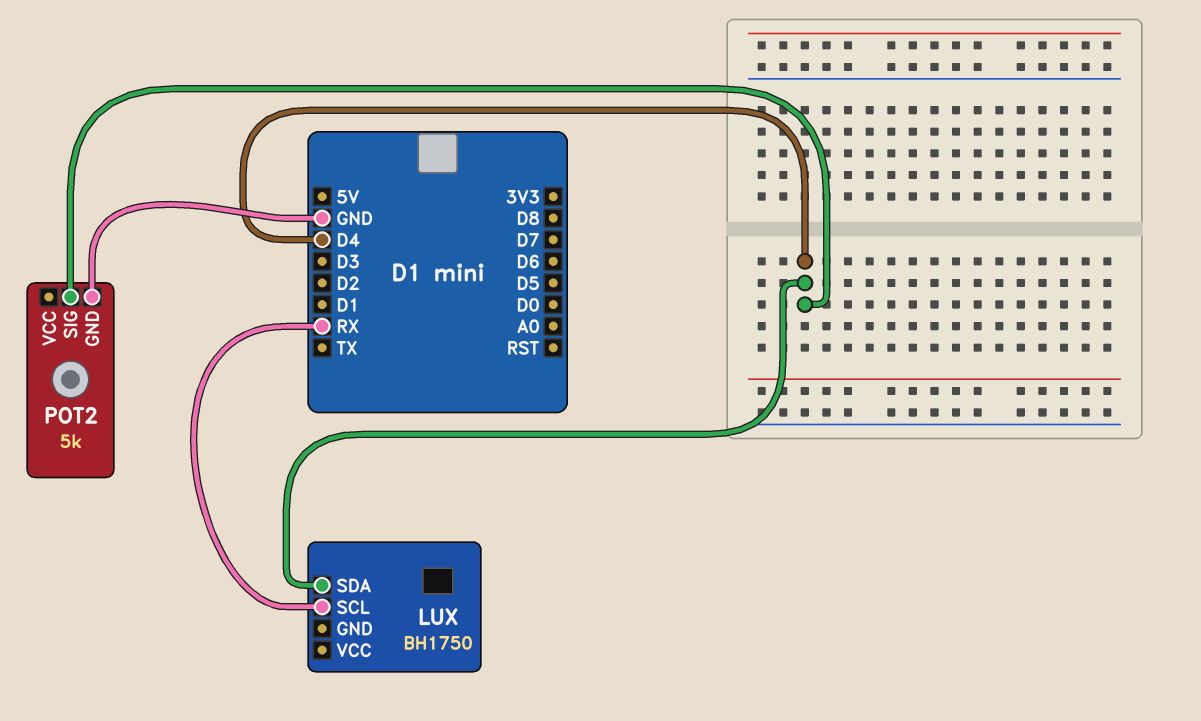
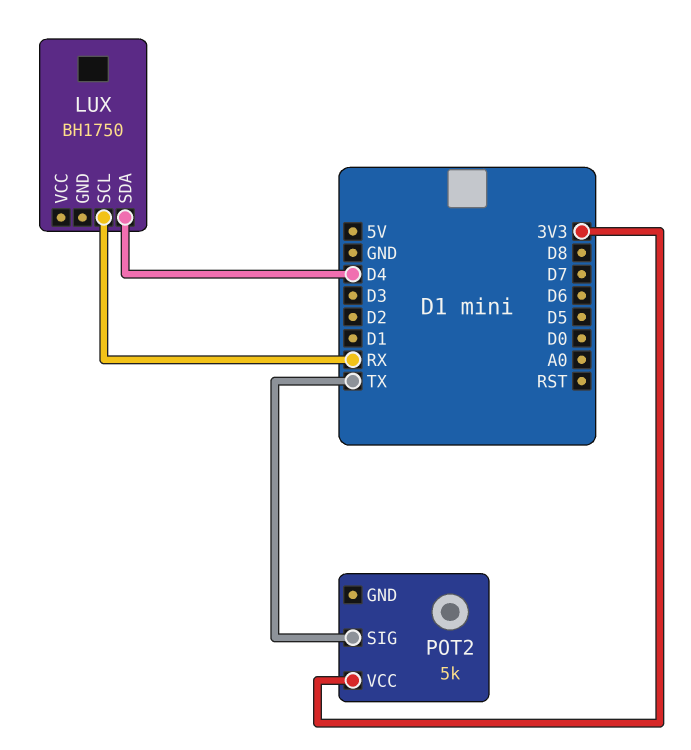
POT2 pin GND: GND -> none
POT2 pin SIG: D4 -> TX
POT2 pin VCC: none -> 3V3

